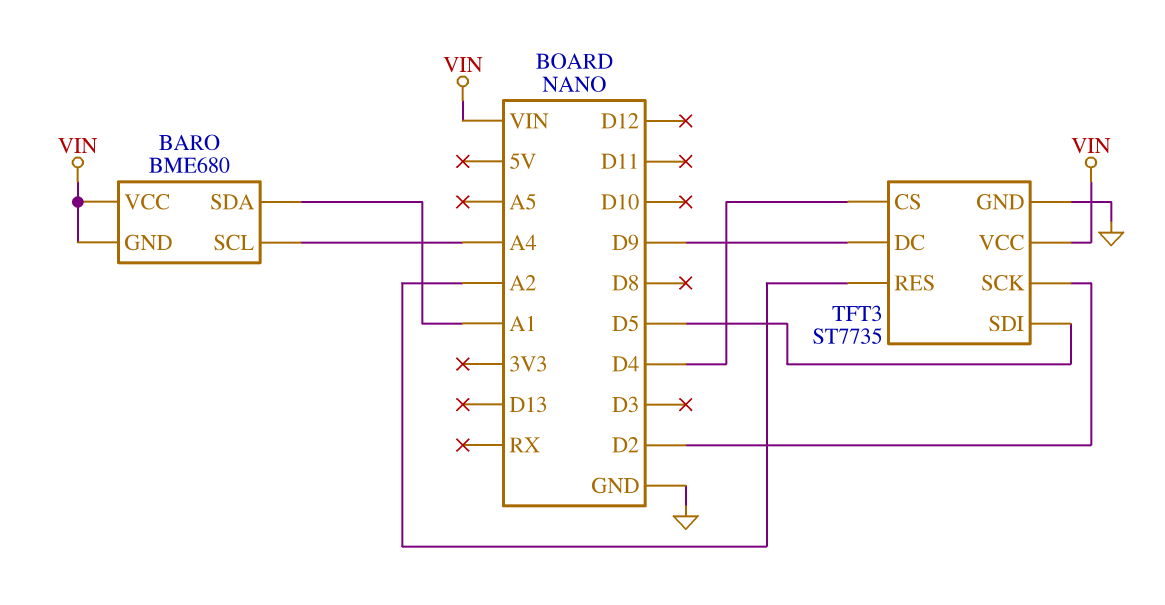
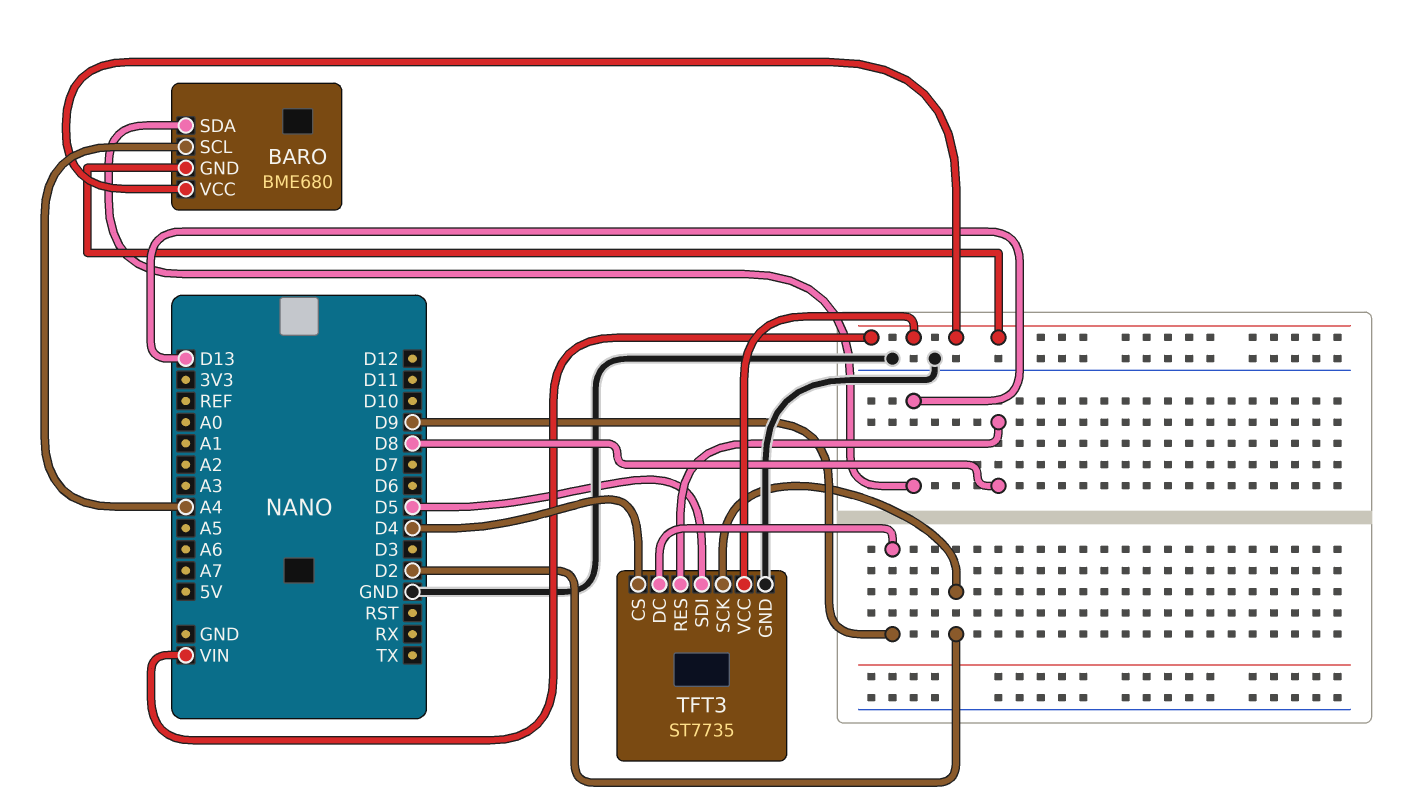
BARO pin SDA: A1 -> D13
TFT3 pin RES: A2 -> D8

